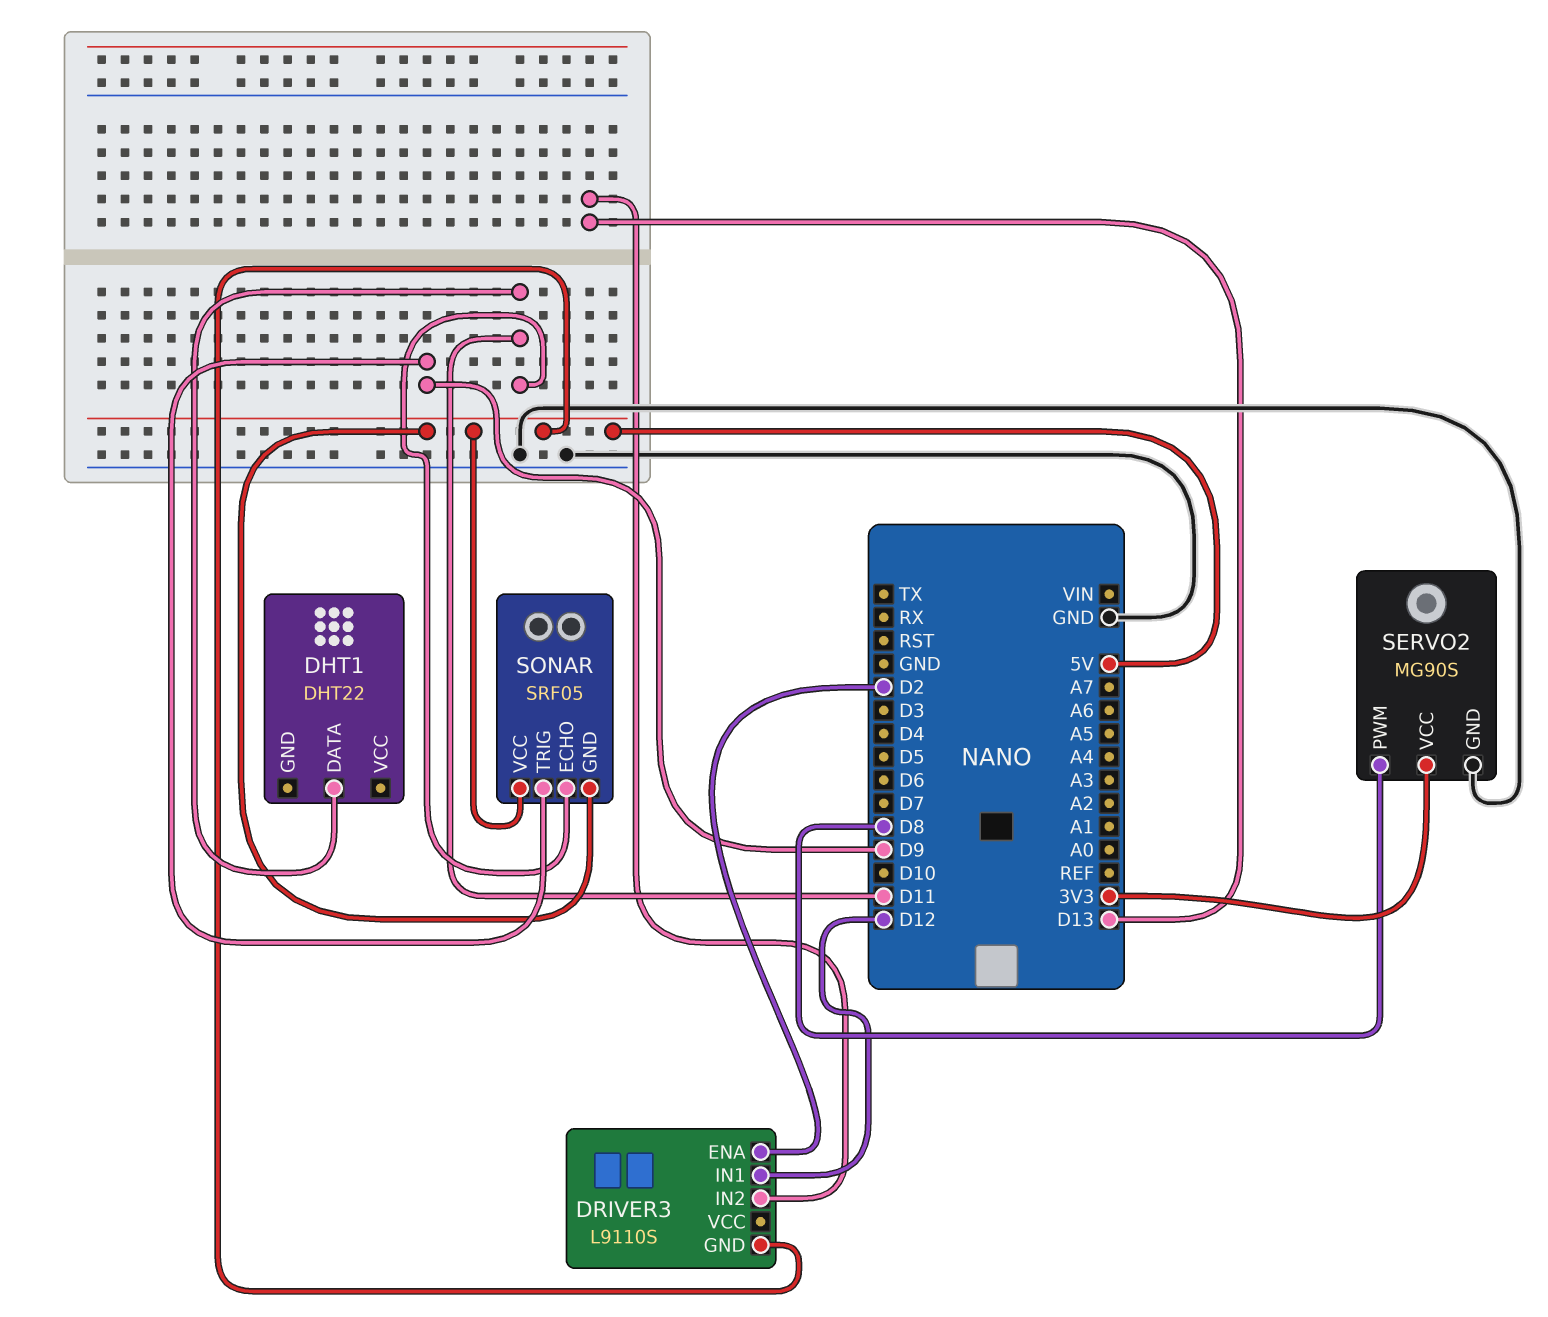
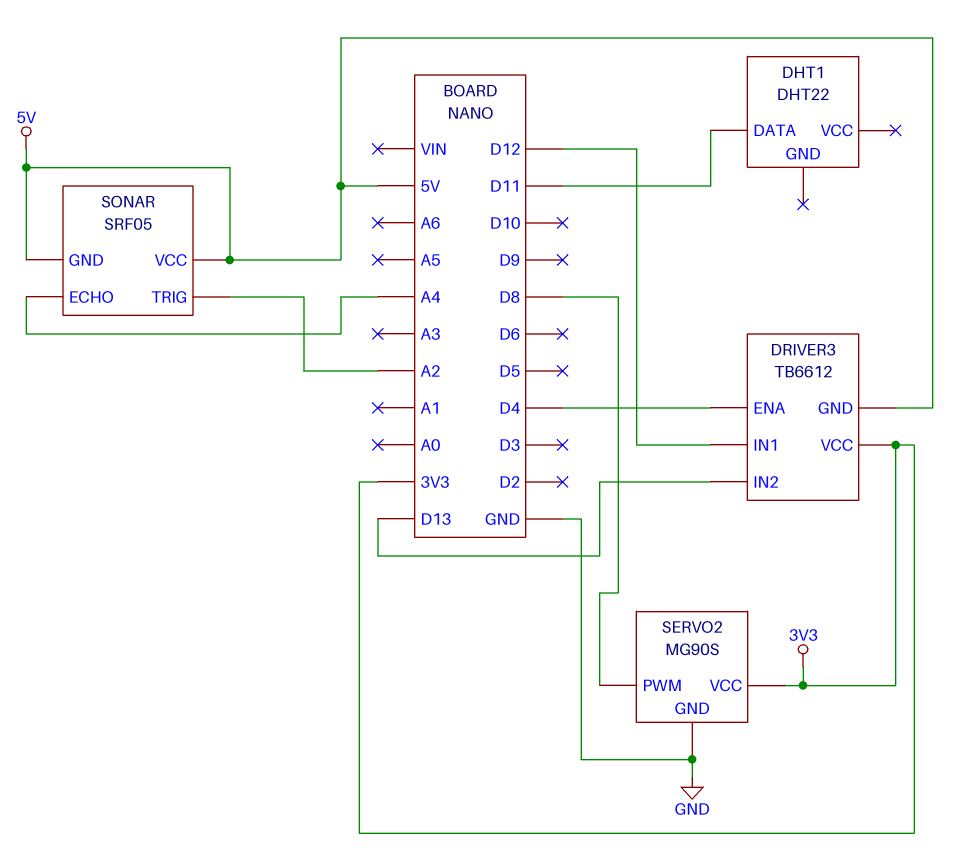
DRIVER3: L9110S -> TB6612
DRIVER3 pin ENA: D2 -> D4
DRIVER3 pin VCC: none -> 3V3
SONAR pin ECHO: D11 -> A4
SONAR pin TRIG: D9 -> A2

